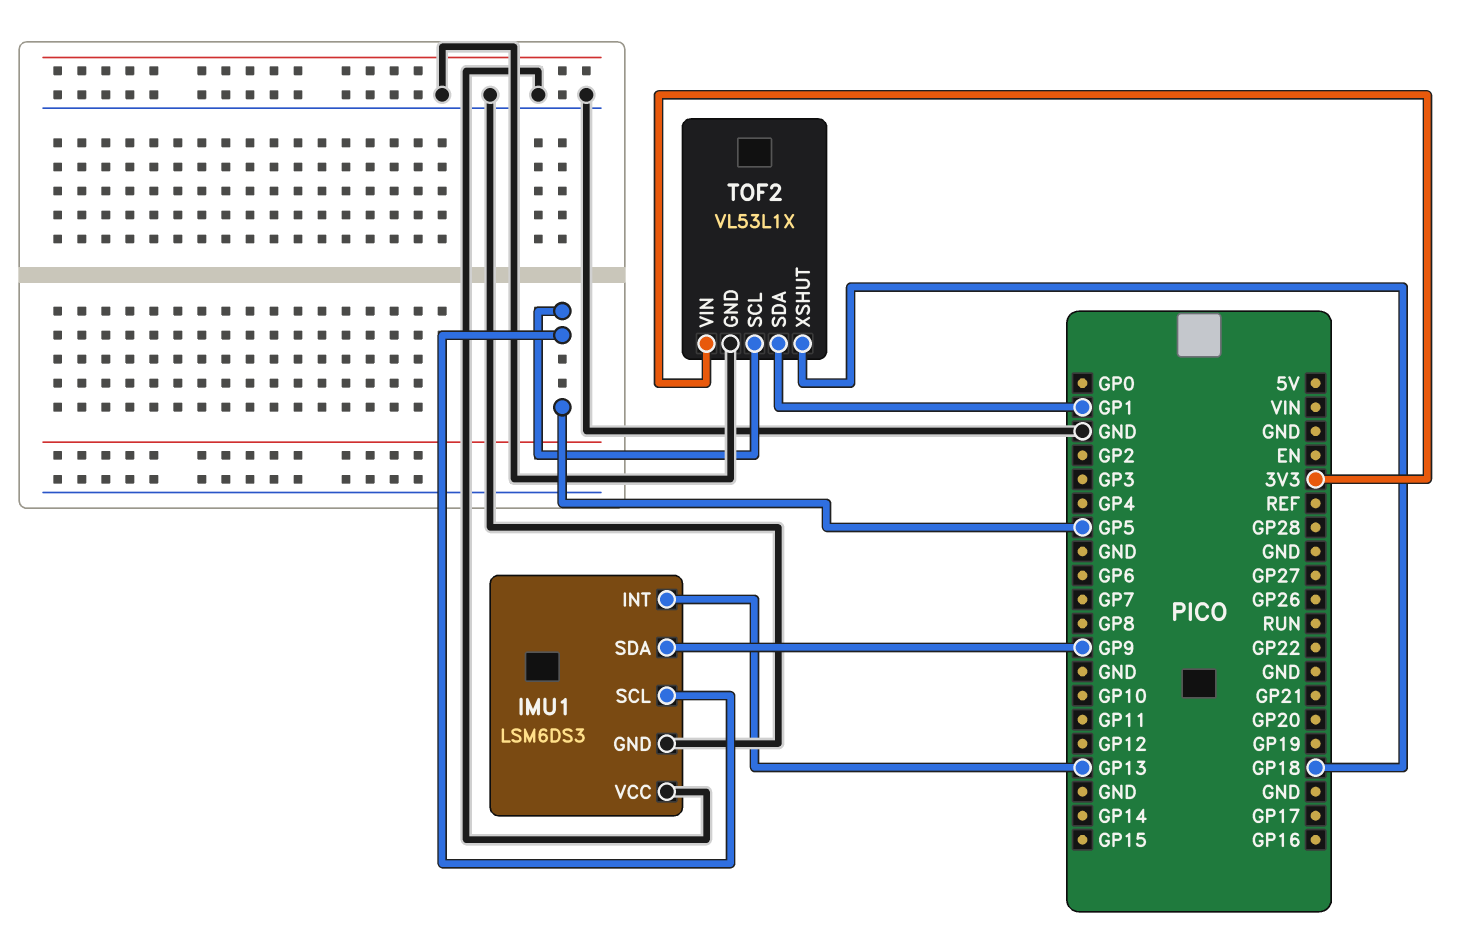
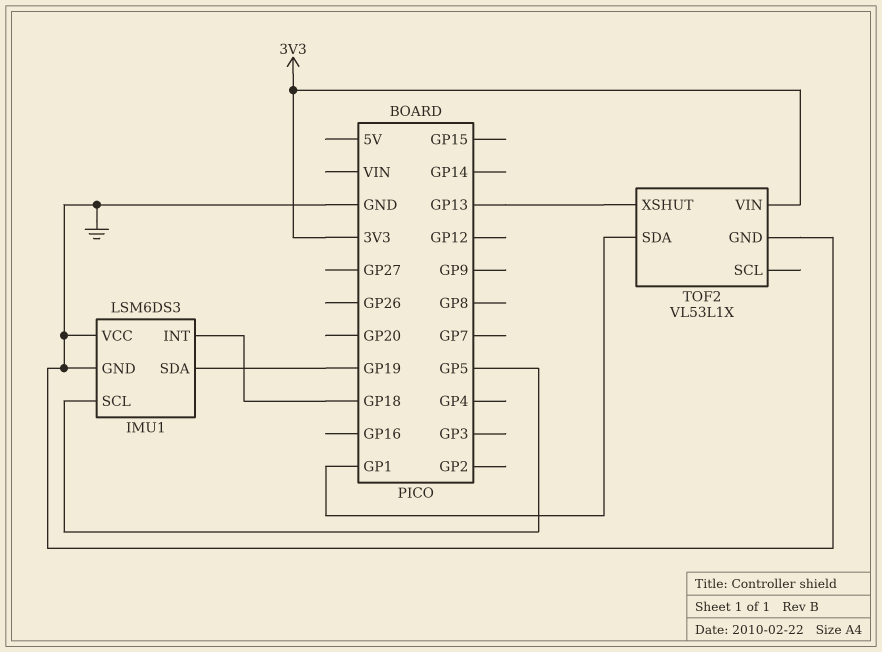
IMU1 pin INT: GP13 -> GP18
IMU1 pin SDA: GP9 -> GP19
TOF2 pin SCL: GP5 -> none
TOF2 pin XSHUT: GP18 -> GP13

